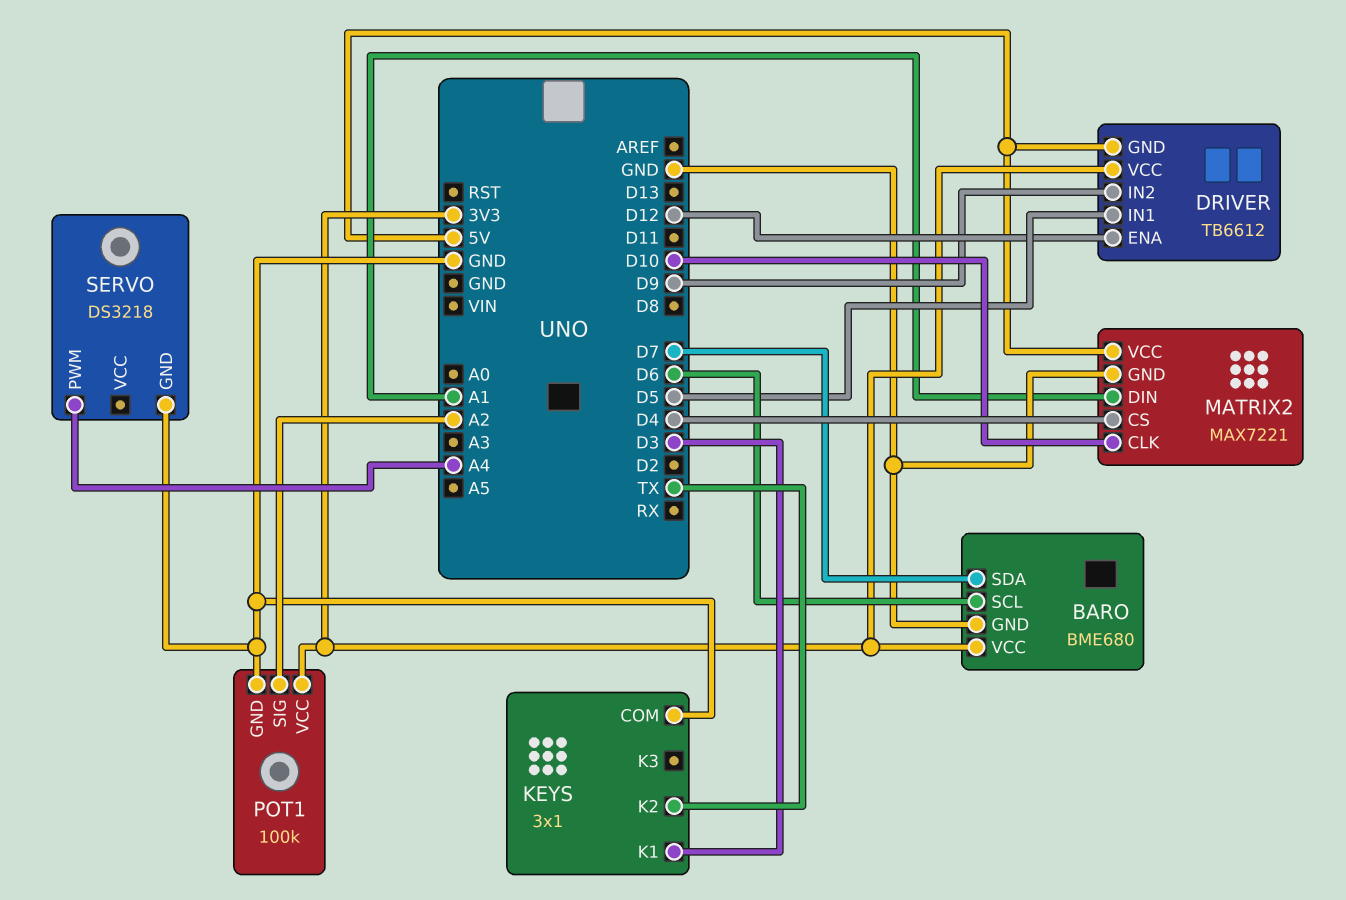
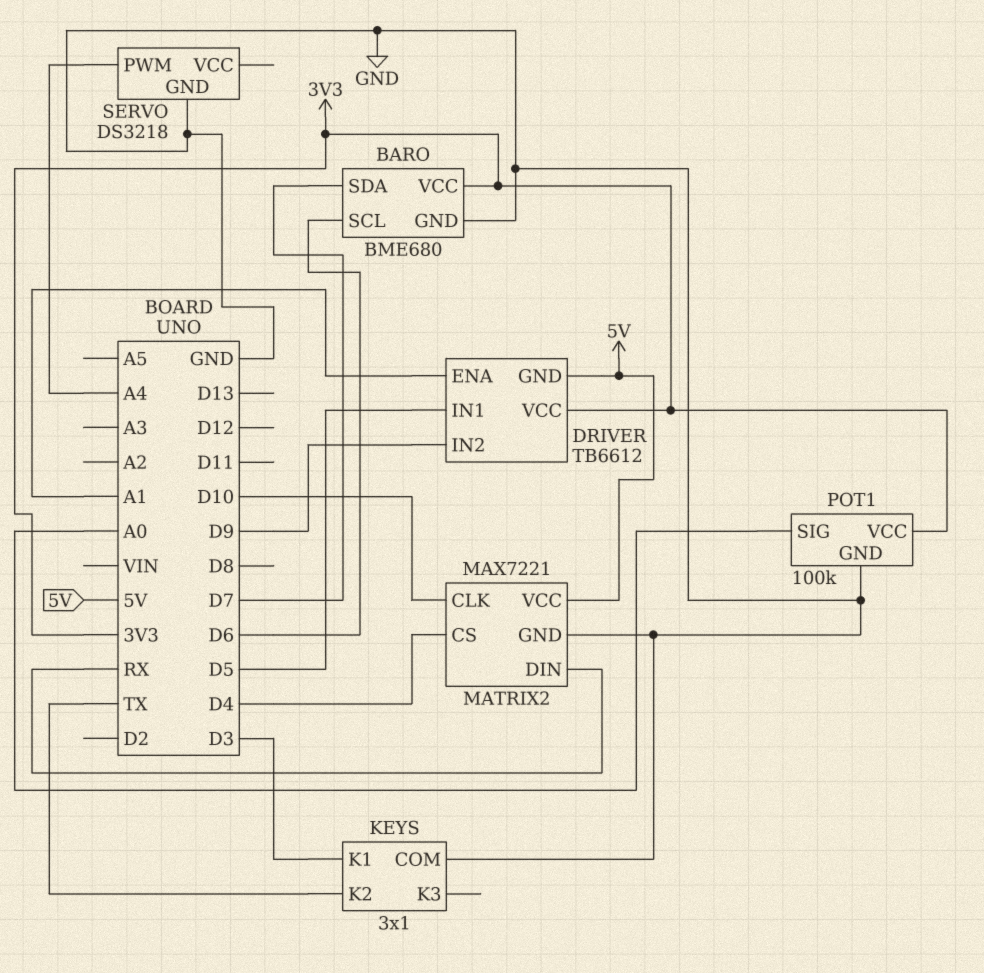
DRIVER pin ENA: D12 -> A1
MATRIX2 pin DIN: A1 -> RX
POT1 pin SIG: A2 -> A0

